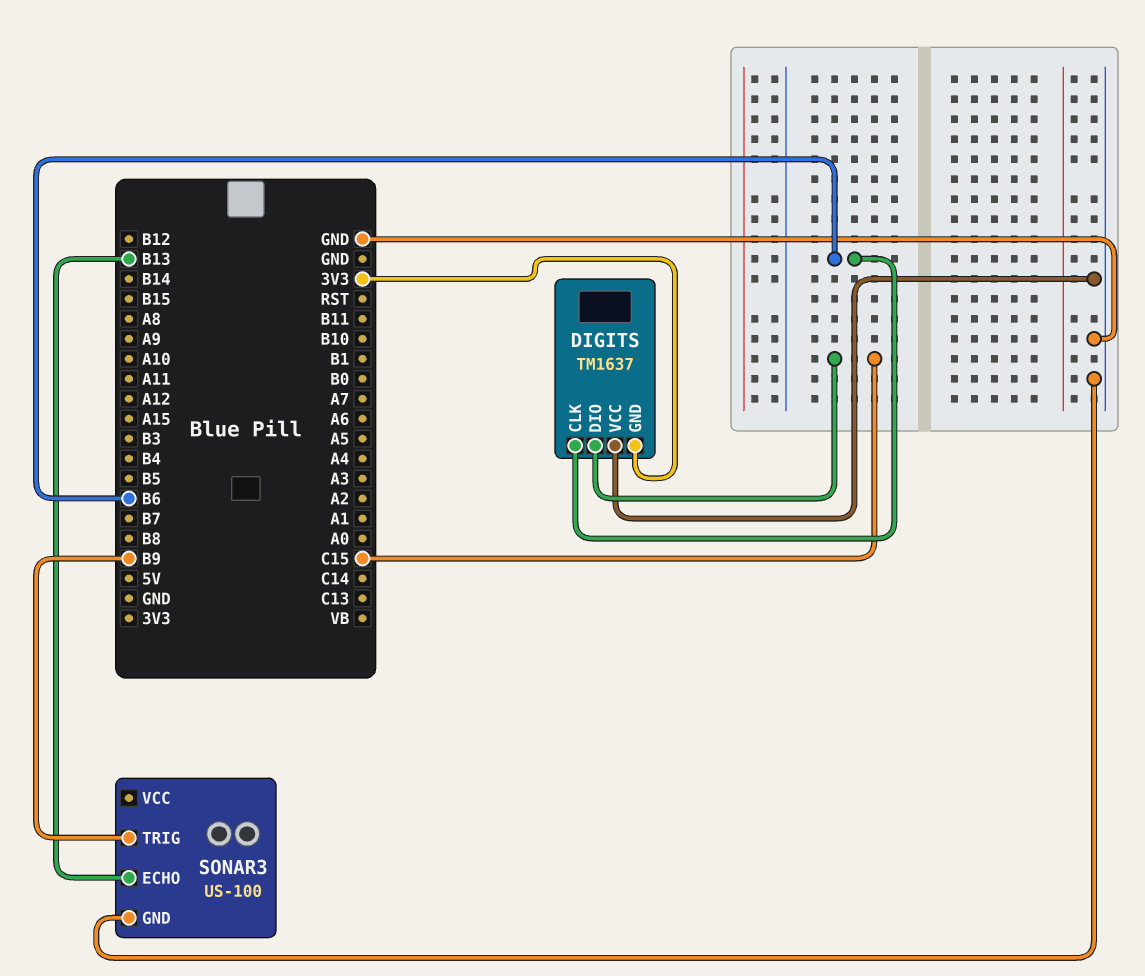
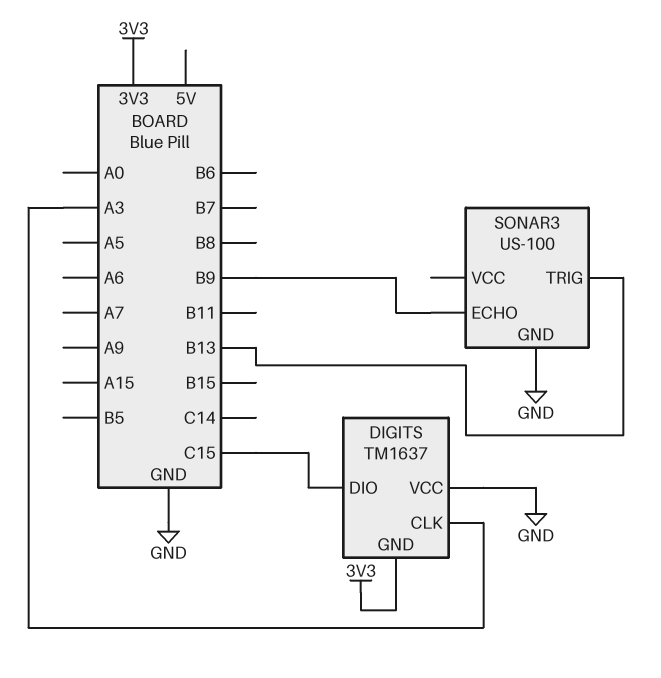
DIGITS pin CLK: B6 -> A3
SONAR3 pin ECHO: B13 -> B9
SONAR3 pin TRIG: B9 -> B13

